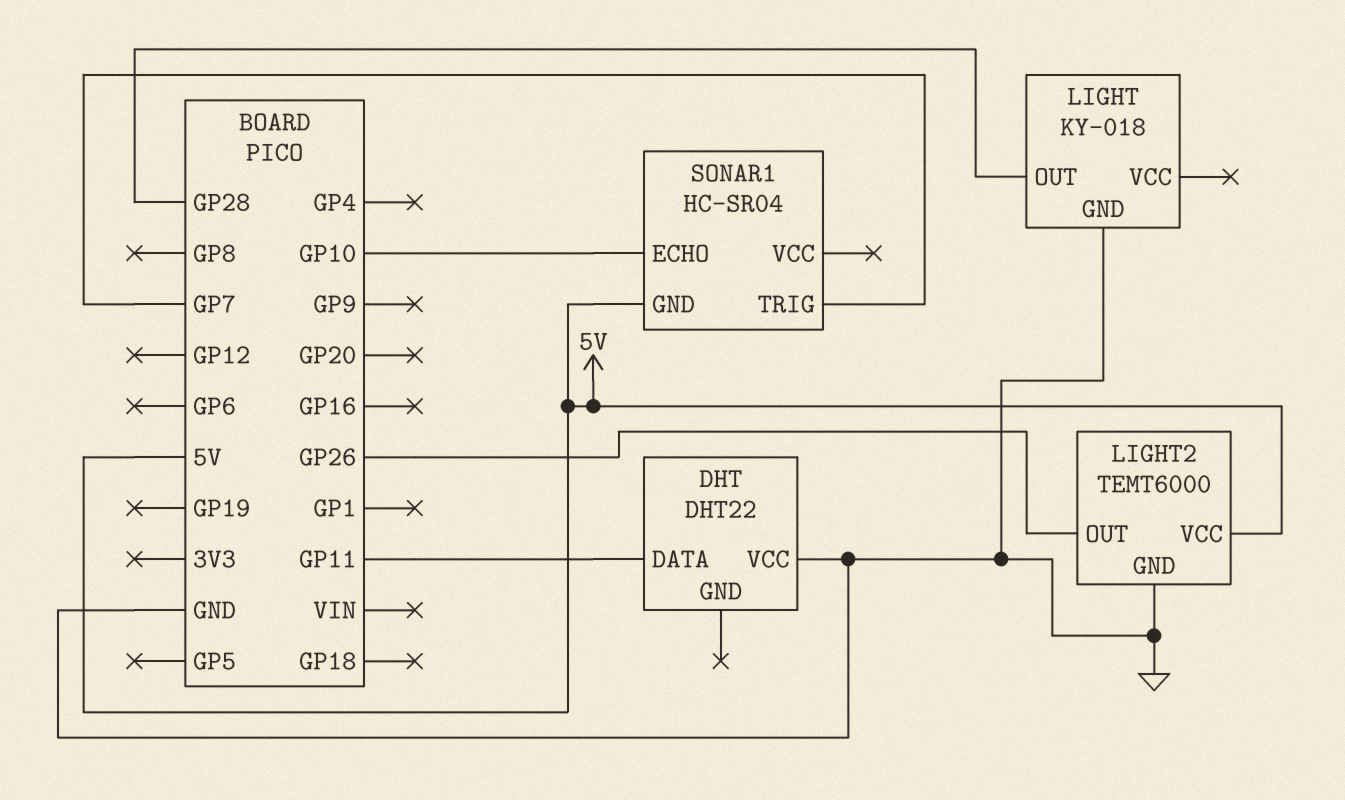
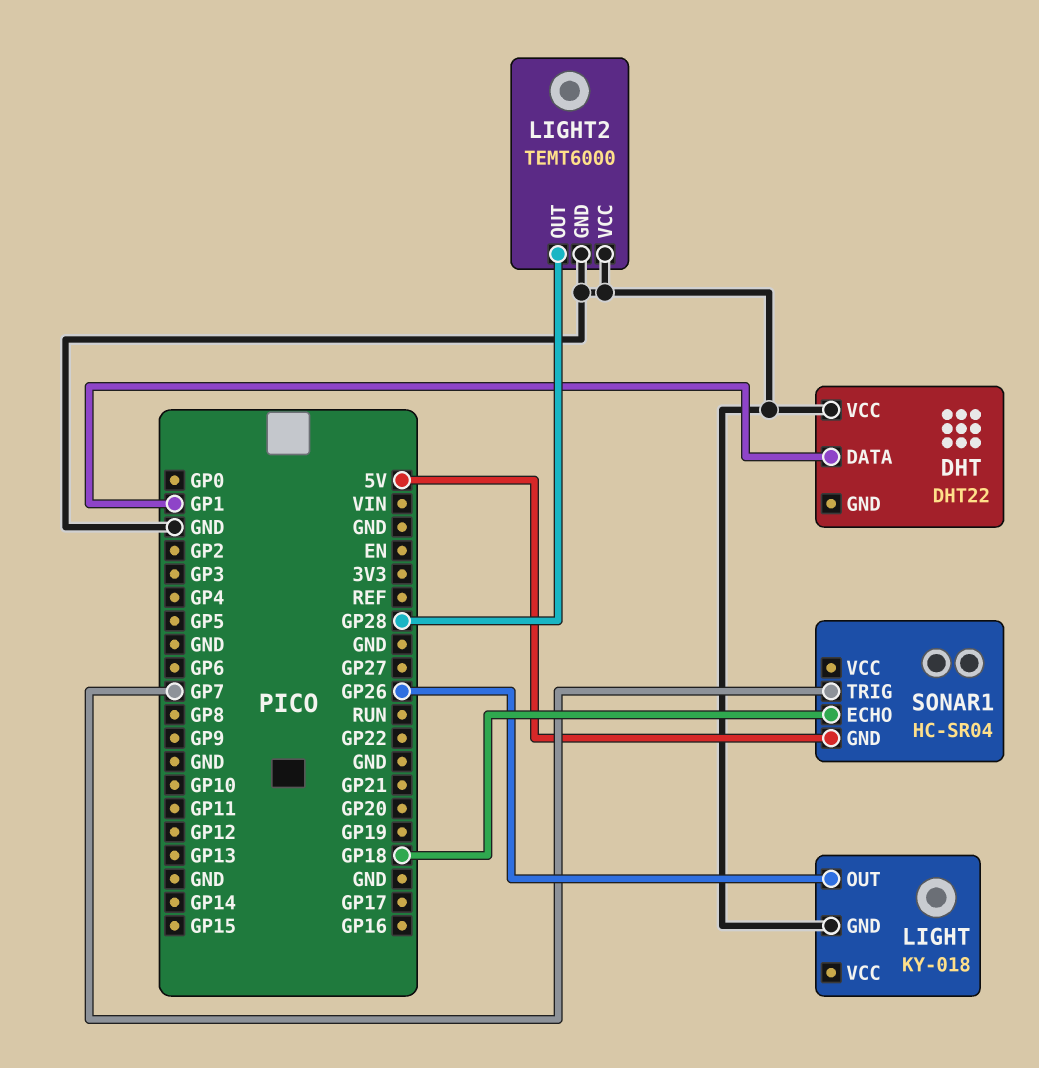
DHT pin DATA: GP11 -> GP1
LIGHT pin OUT: GP28 -> GP26
LIGHT2 pin OUT: GP26 -> GP28
LIGHT2 pin VCC: 5V -> GND
SONAR1 pin ECHO: GP10 -> GP18

